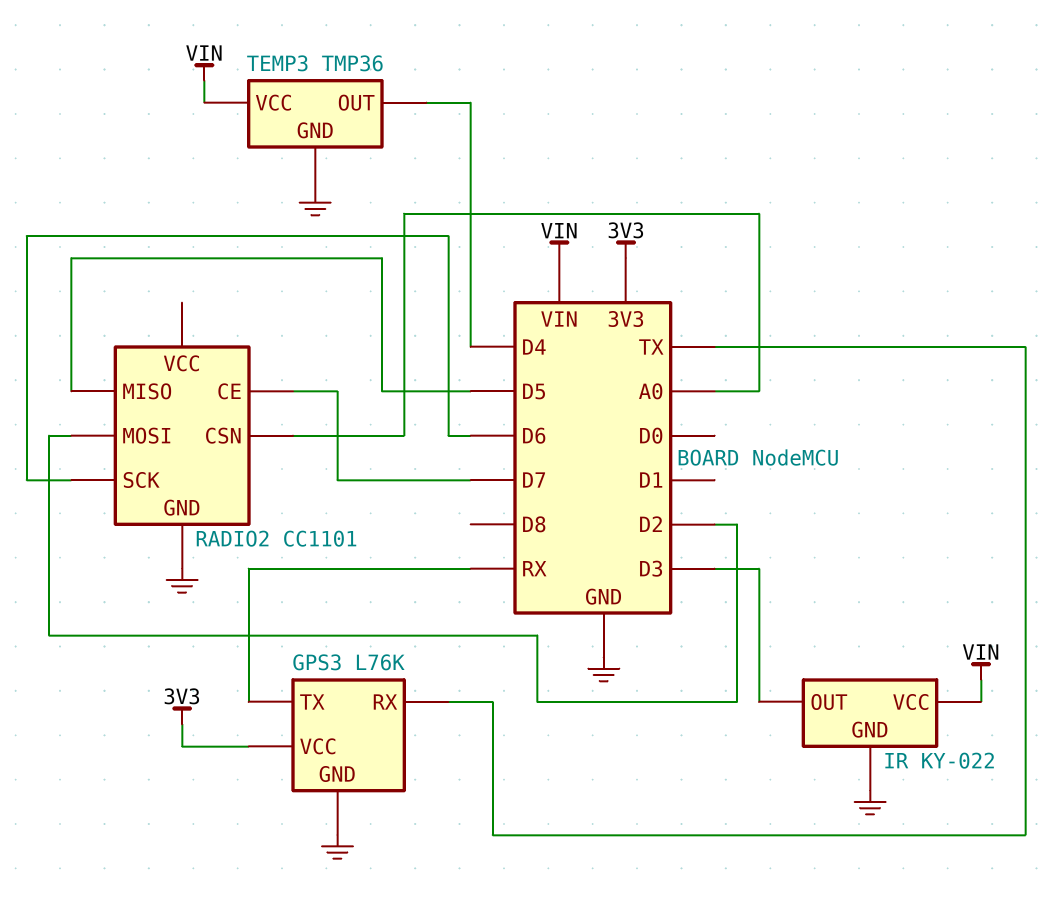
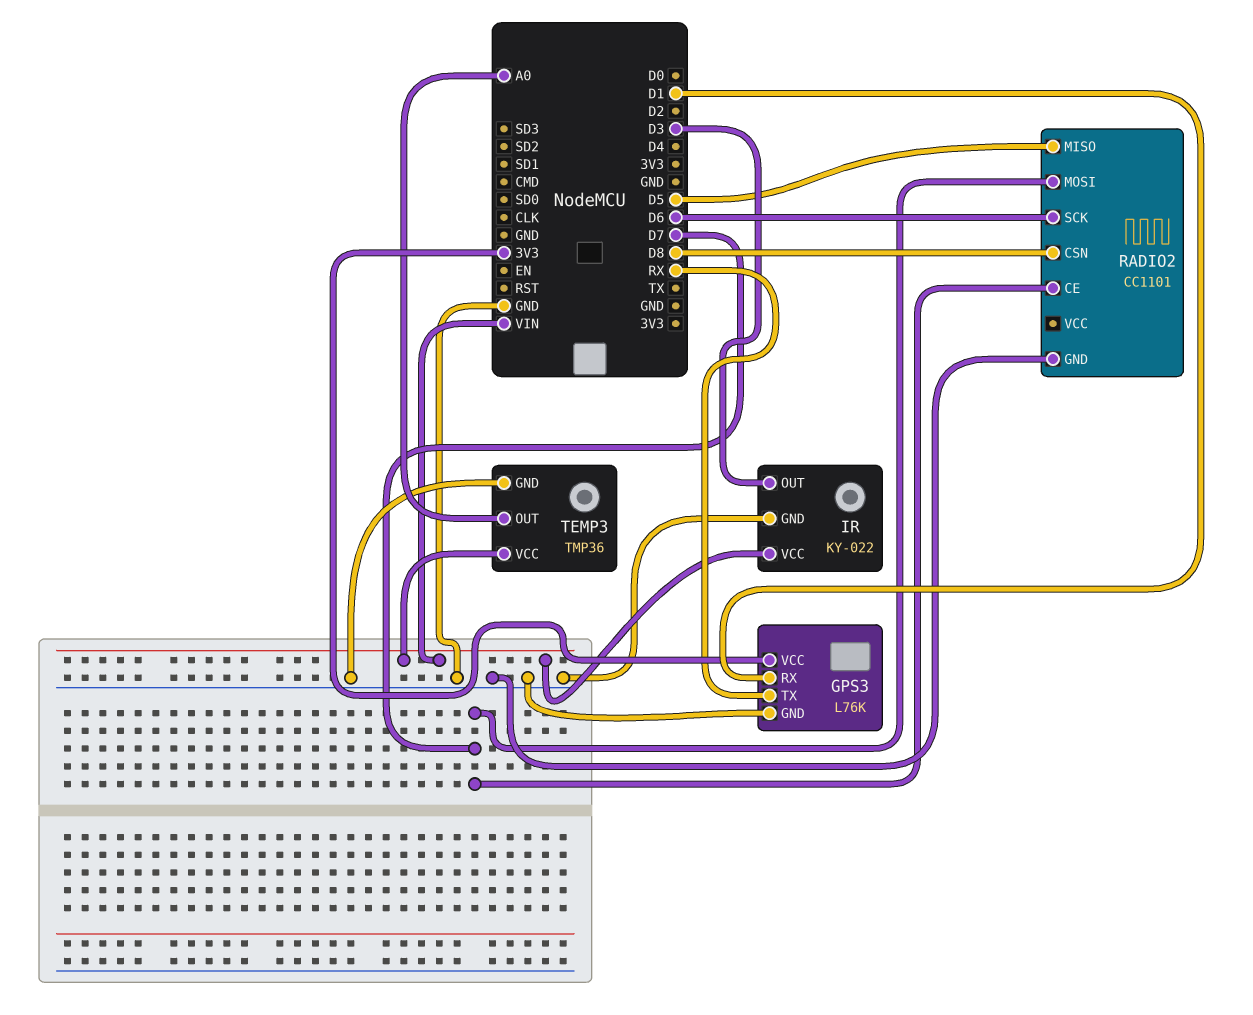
GPS3 pin RX: TX -> D1
RADIO2 pin CSN: A0 -> D8
RADIO2 pin MOSI: D2 -> D7
TEMP3 pin OUT: D4 -> A0

